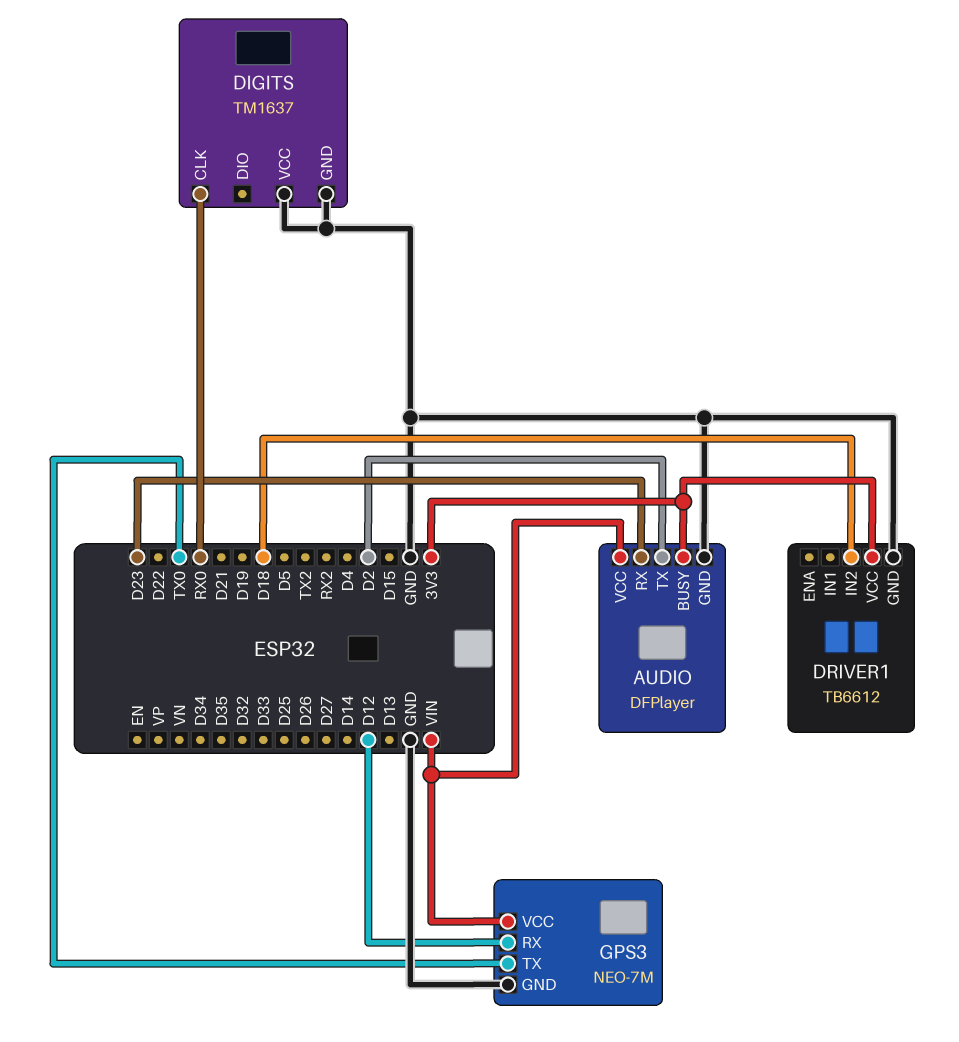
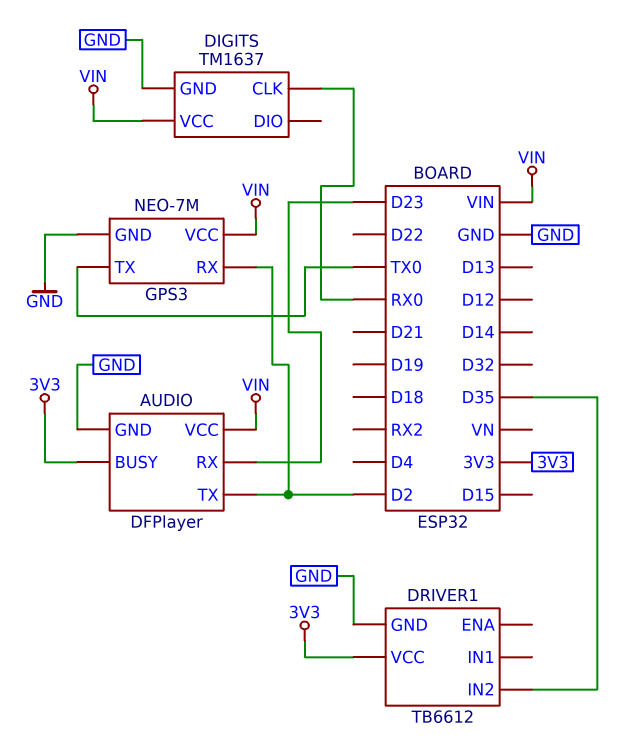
DIGITS pin VCC: GND -> VIN
DRIVER1 pin IN2: D18 -> D35
GPS3 pin RX: D12 -> D2

